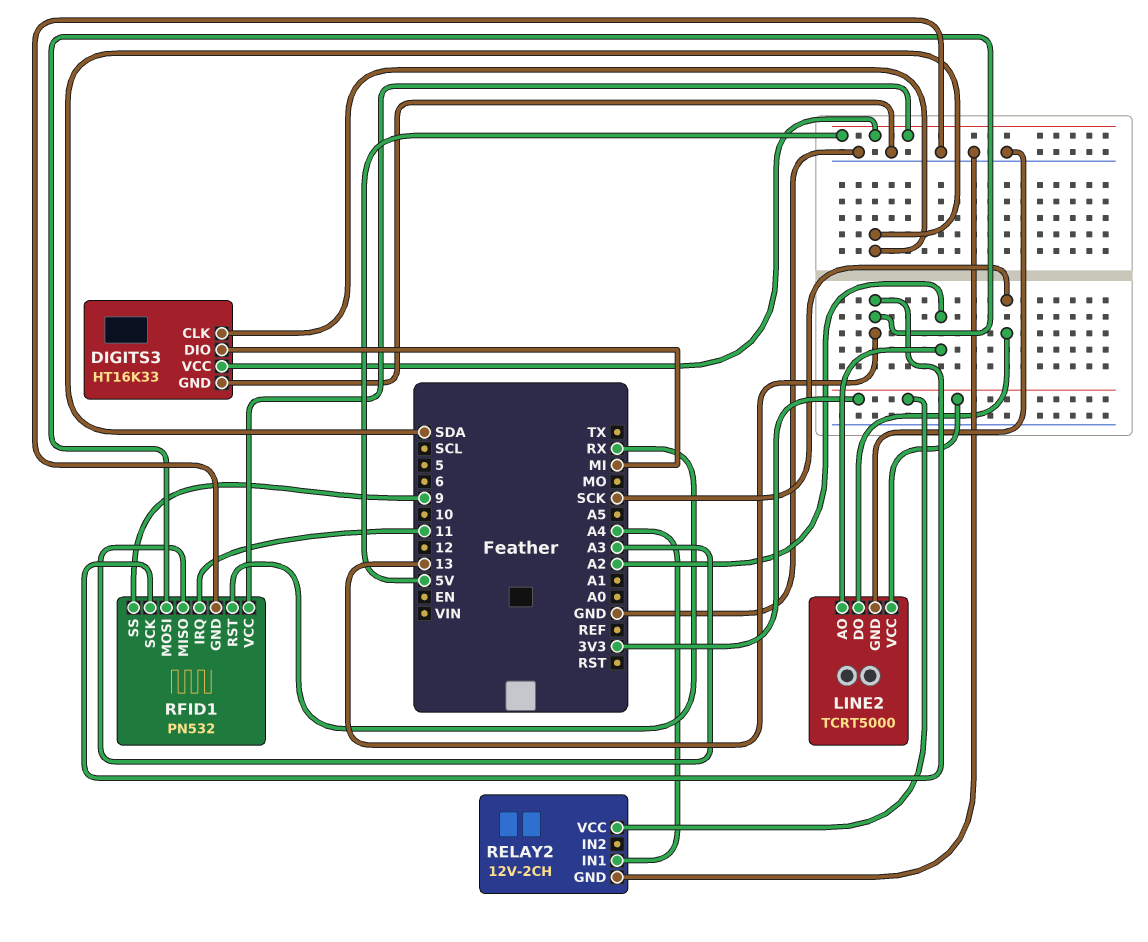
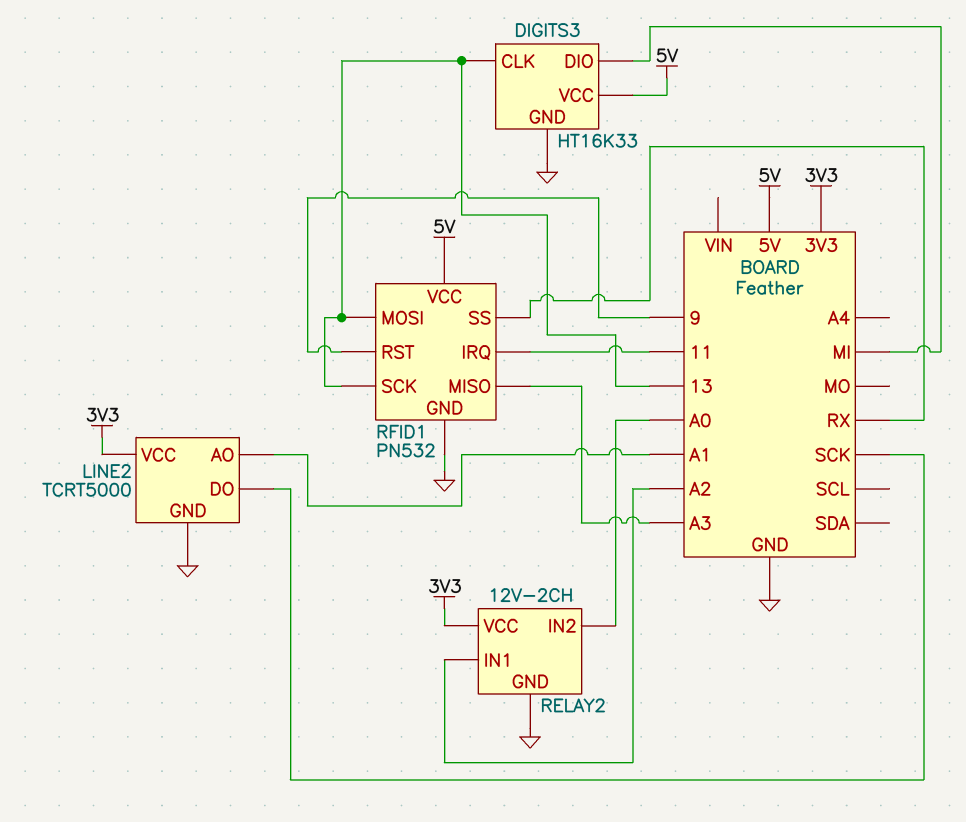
DIGITS3 pin CLK: SDA -> 13
LINE2 pin AO: A2 -> A1
RELAY2 pin IN1: A4 -> A2
RELAY2 pin IN2: none -> A0
RFID1 pin RST: RX -> 9
RFID1 pin SS: 9 -> RX

